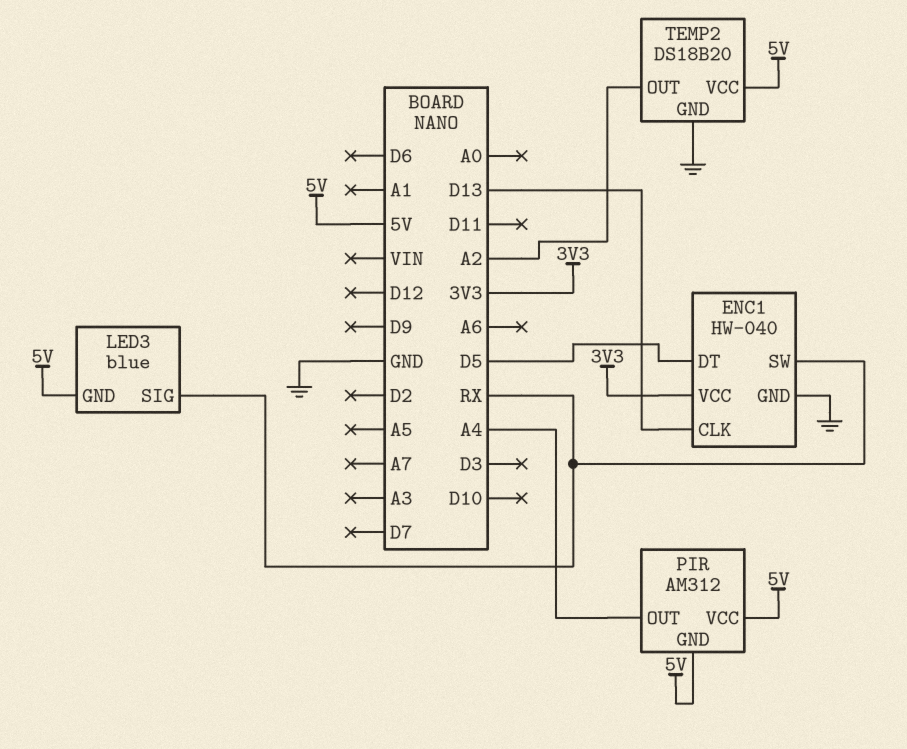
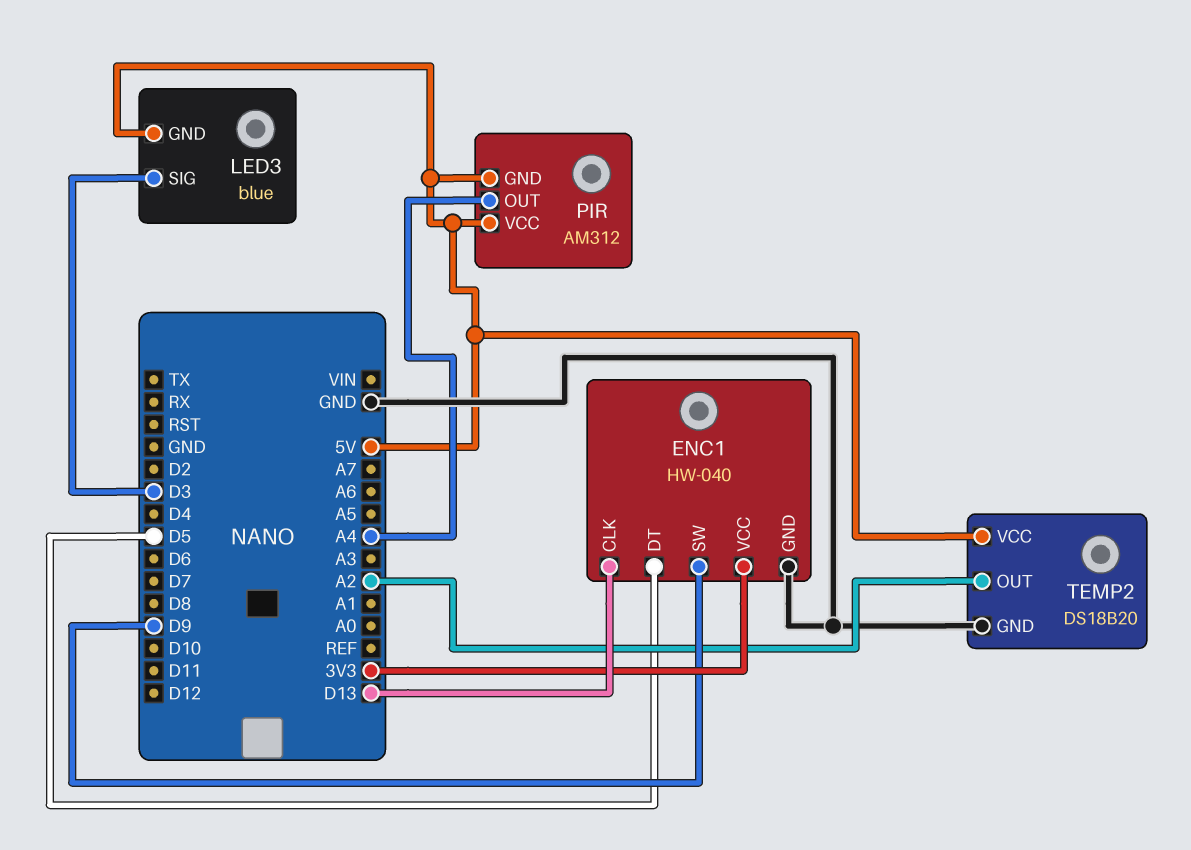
ENC1 pin SW: RX -> D9
LED3 pin SIG: RX -> D3

